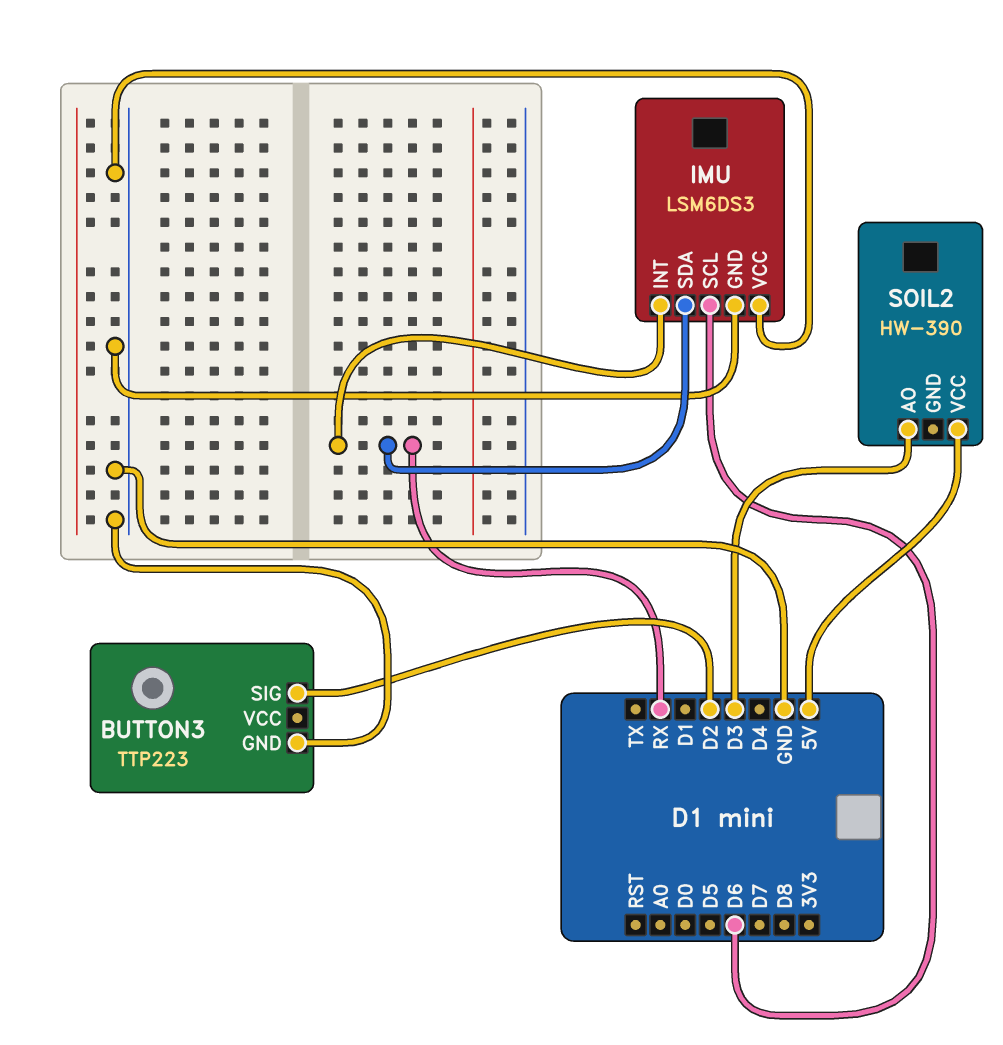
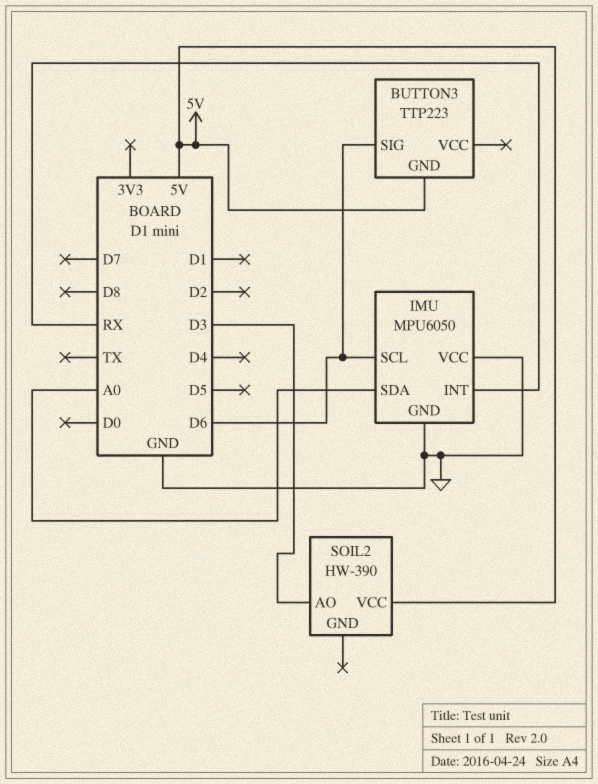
BUTTON3 pin GND: GND -> 5V
BUTTON3 pin SIG: D2 -> D6
IMU: LSM6DS3 -> MPU6050
IMU pin SDA: RX -> A0

